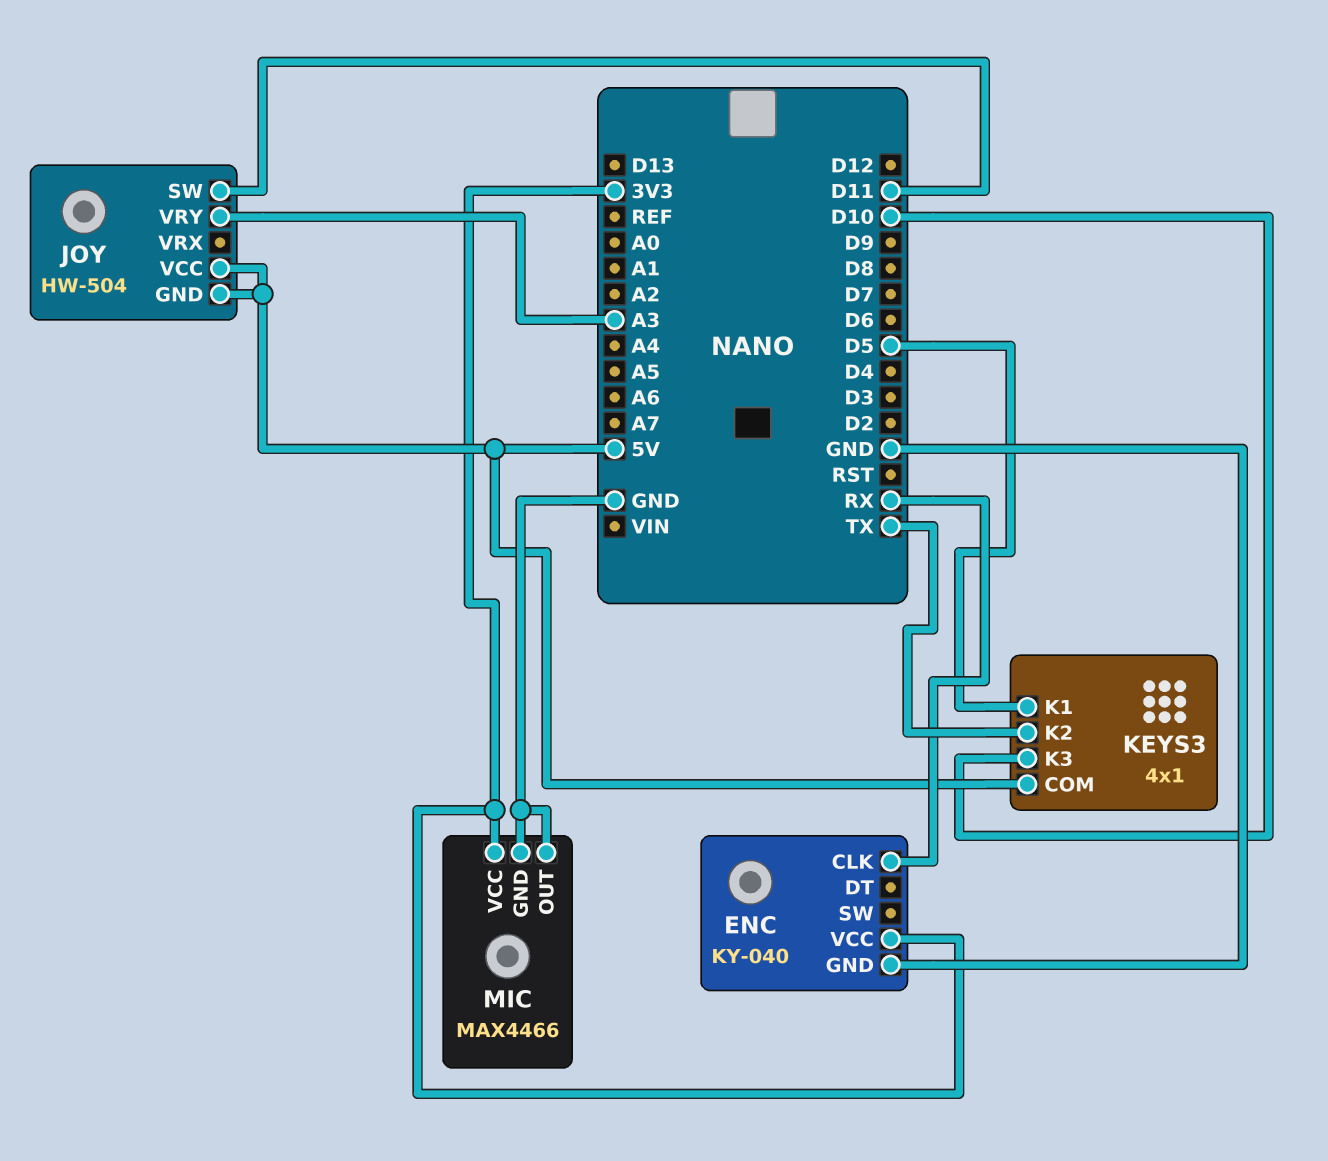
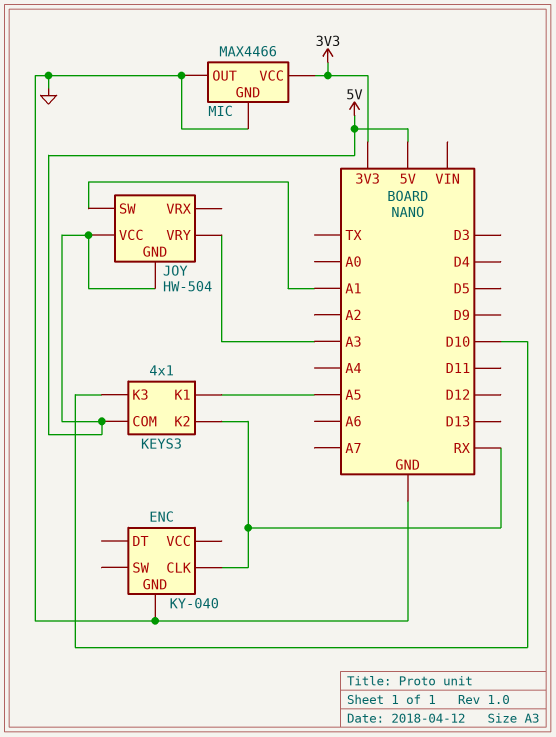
ENC pin VCC: 3V3 -> none
JOY pin SW: D11 -> A1
KEYS3 pin K1: D5 -> A5
KEYS3 pin K2: TX -> RX

